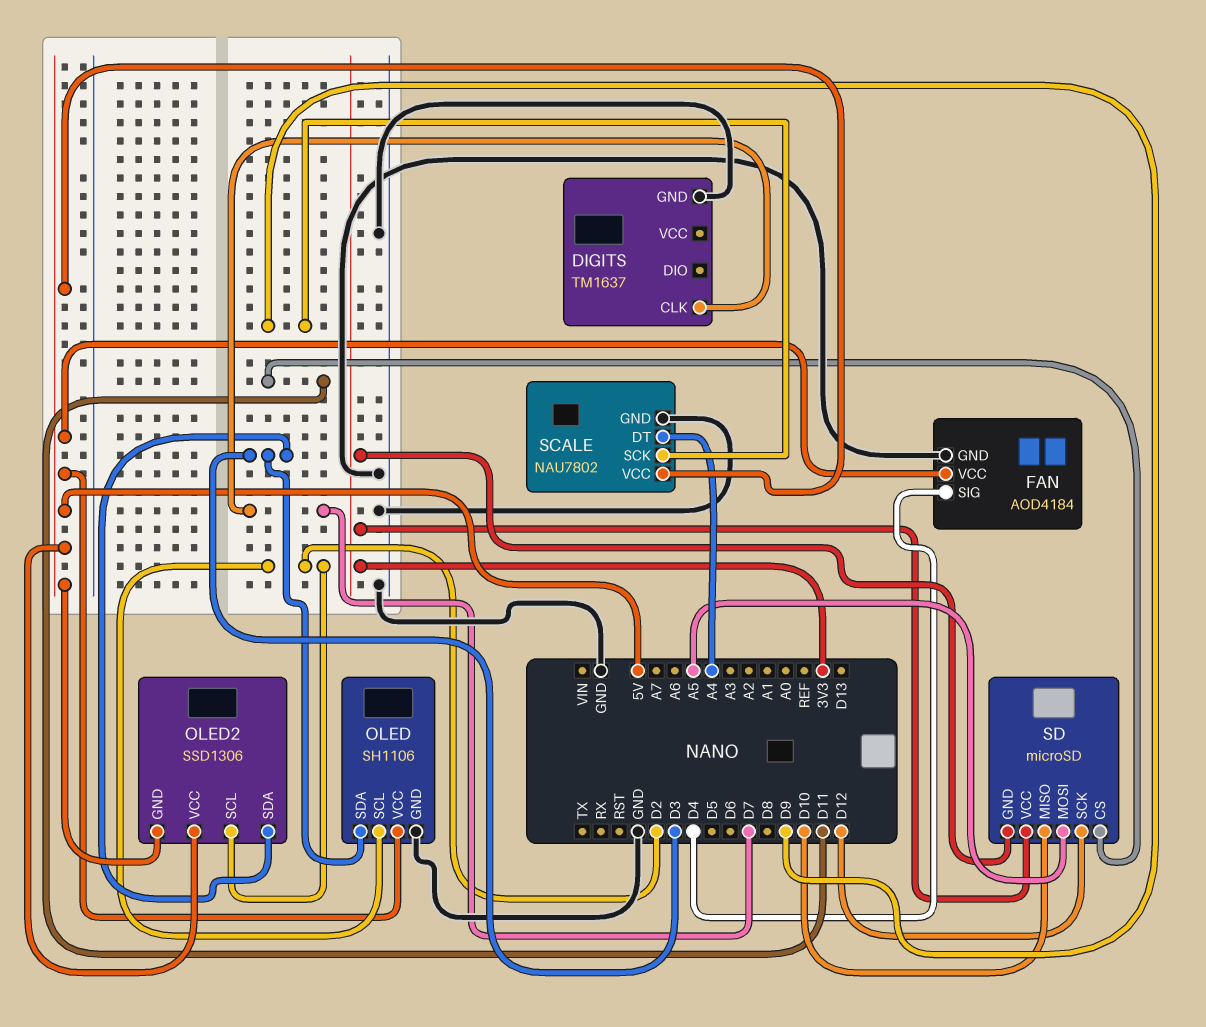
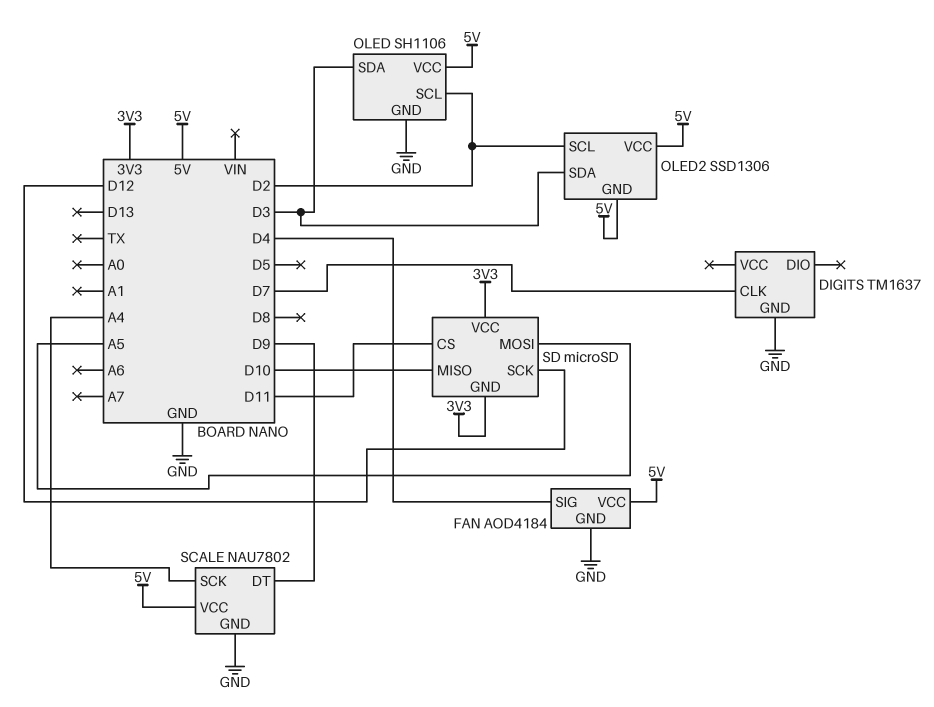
SCALE pin DT: A4 -> D9
SCALE pin SCK: D9 -> A4

